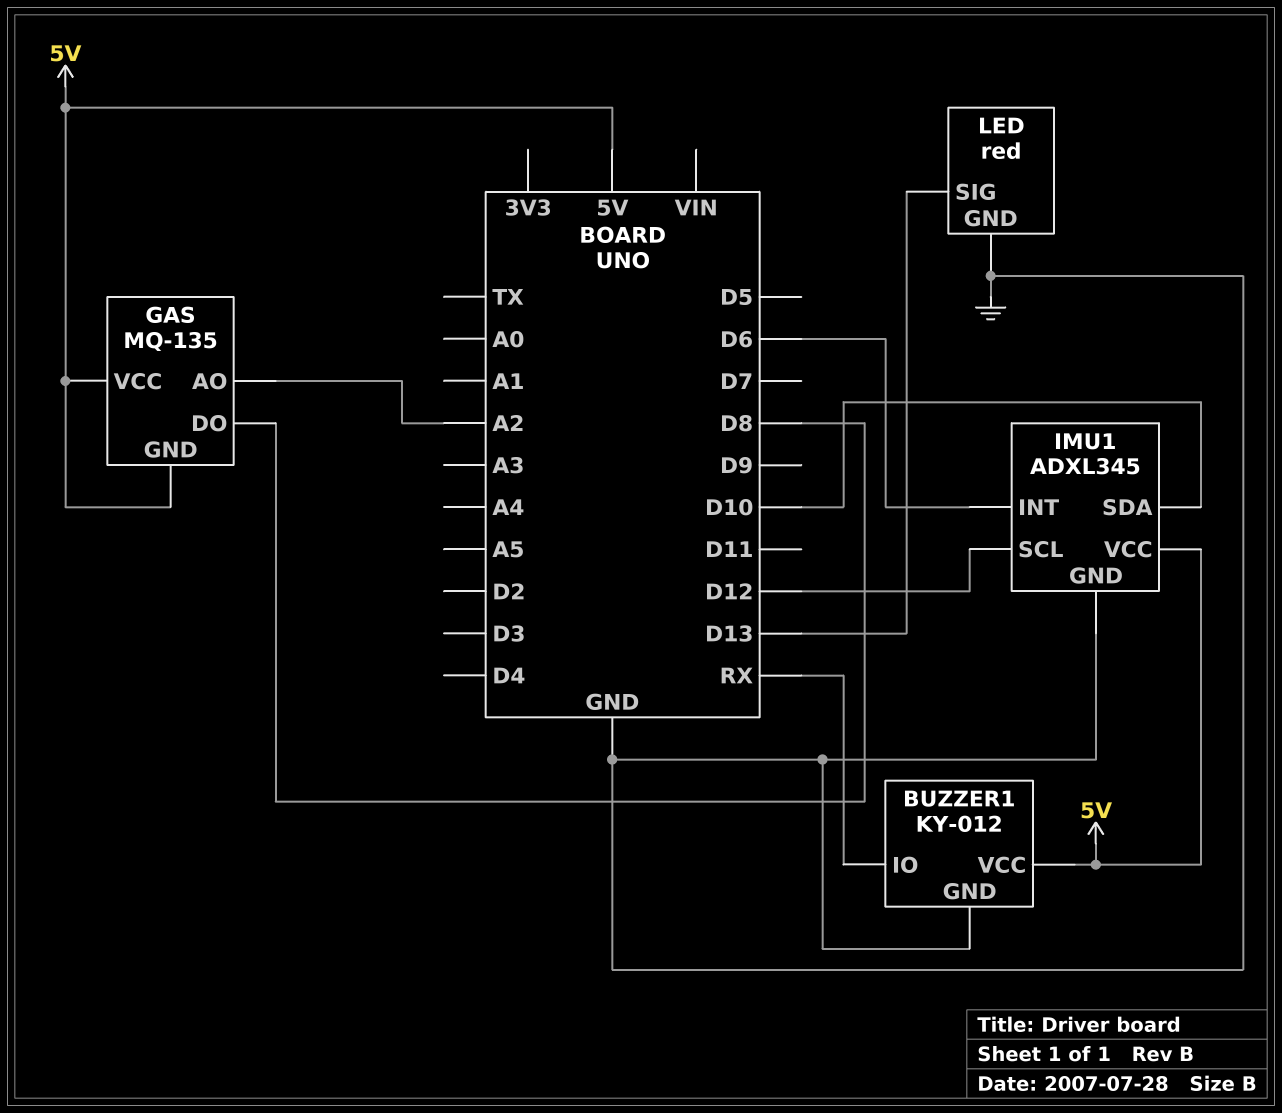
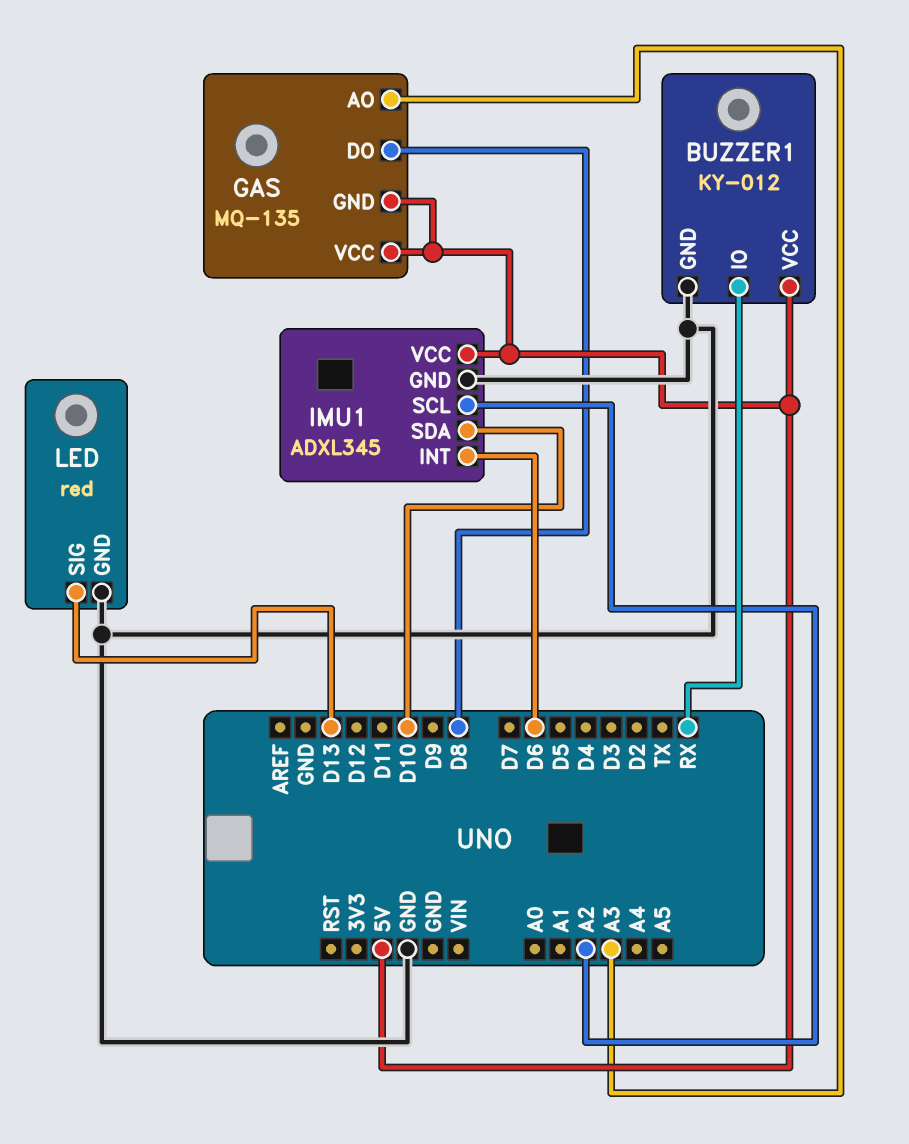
GAS pin AO: A2 -> A3
IMU1 pin SCL: D12 -> A2

